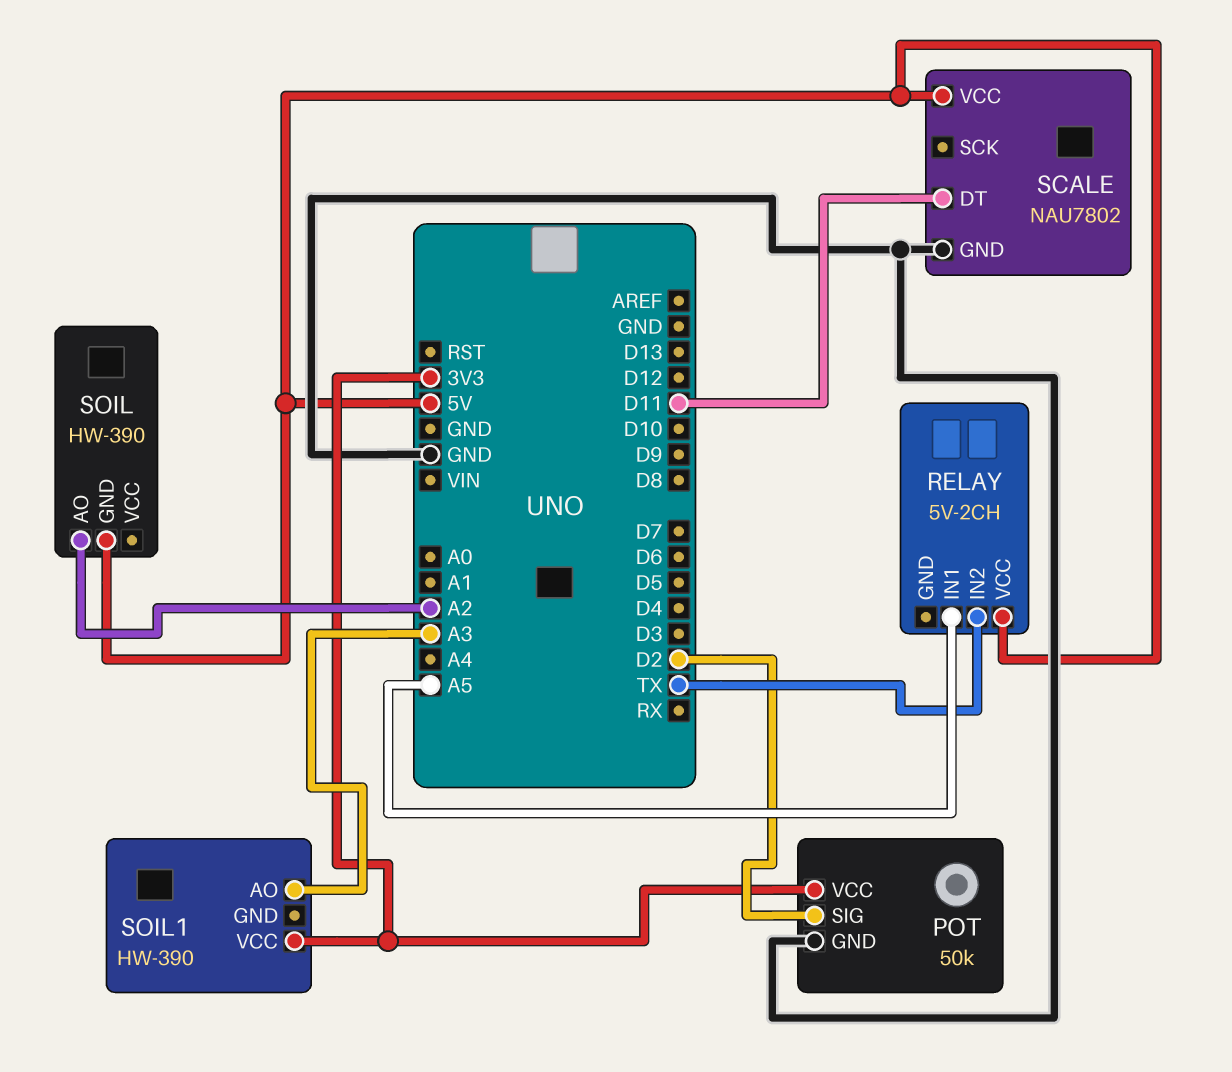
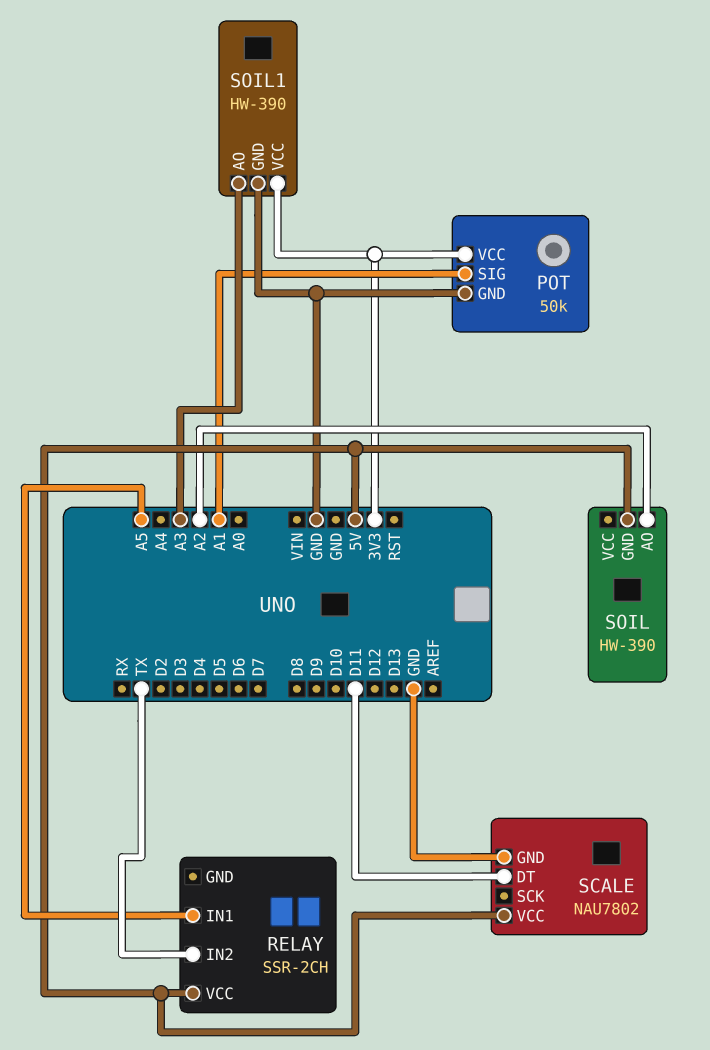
POT pin SIG: D2 -> A1
RELAY: 5V-2CH -> SSR-2CH
SOIL1 pin GND: none -> GND

